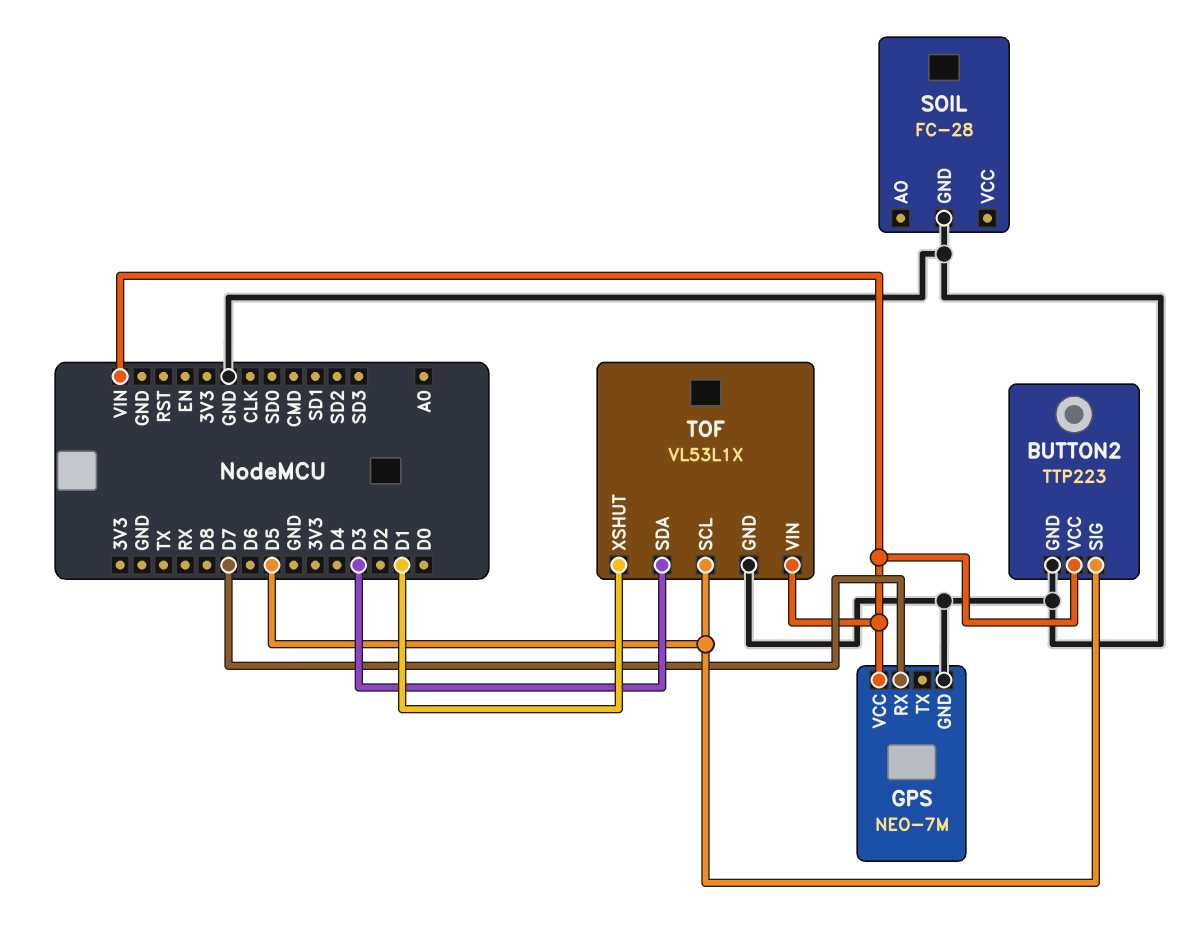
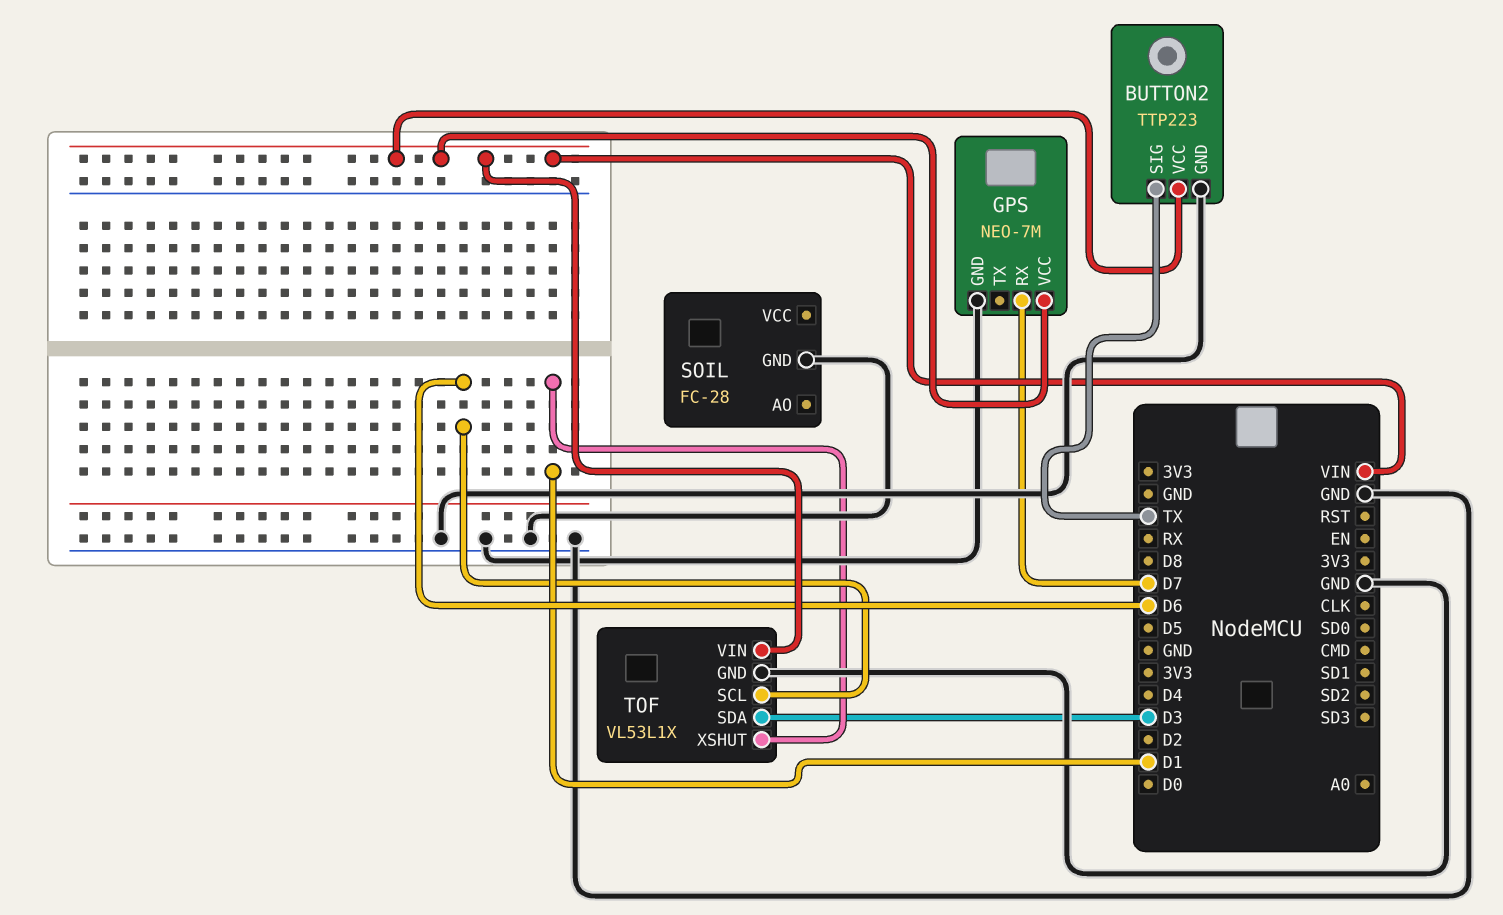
BUTTON2 pin SIG: D5 -> TX
TOF pin SCL: D5 -> D6

